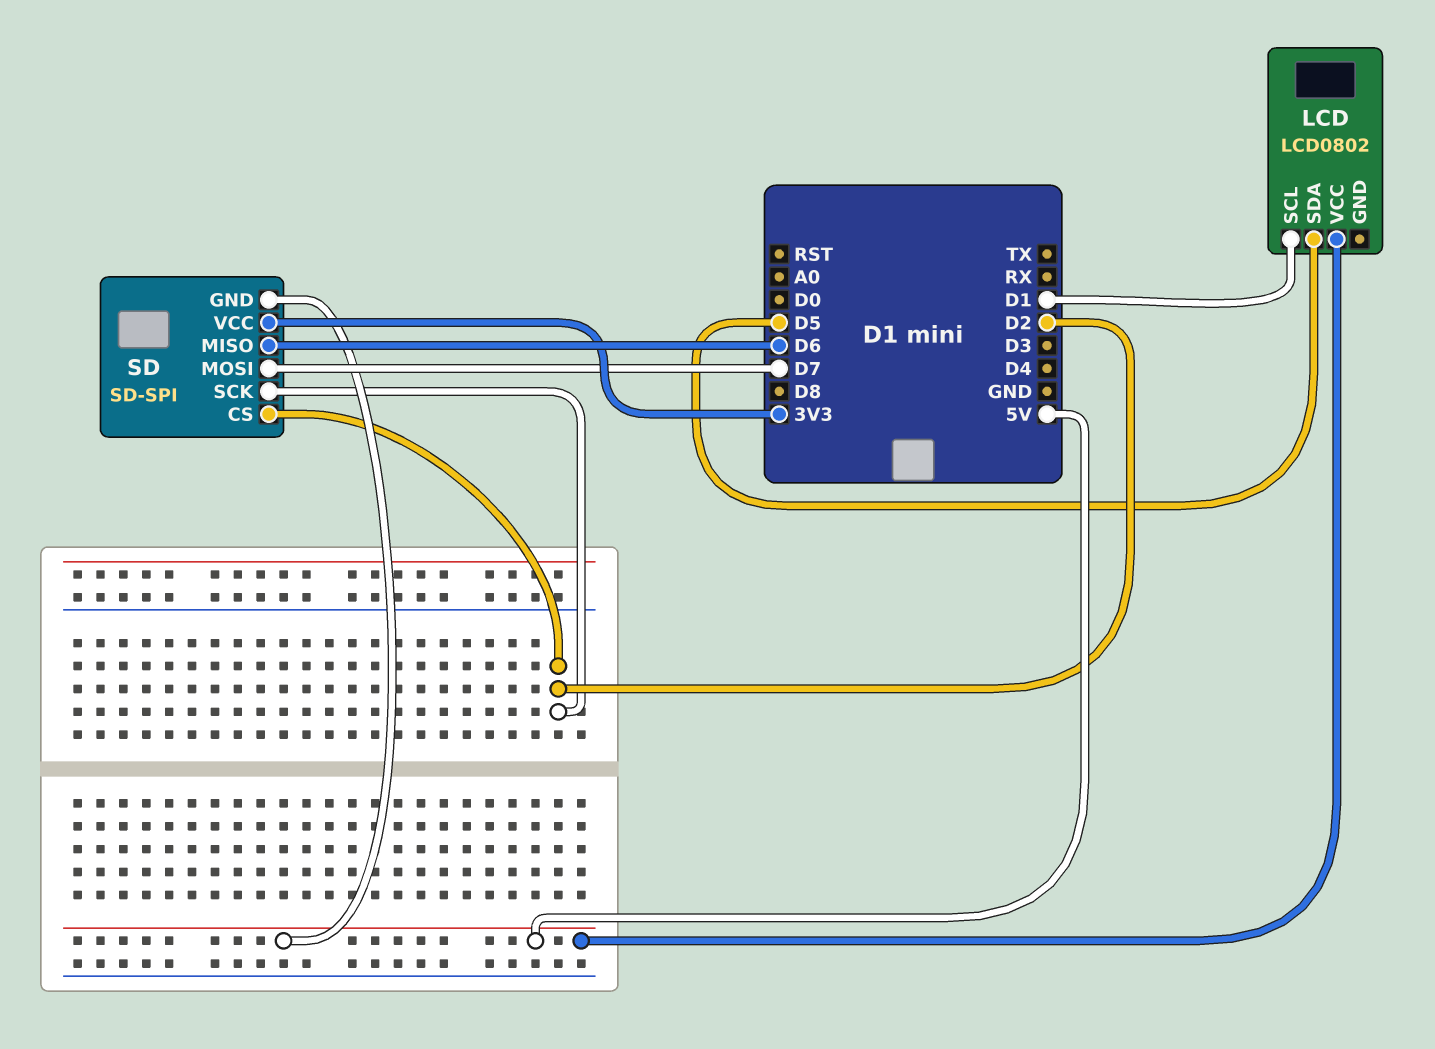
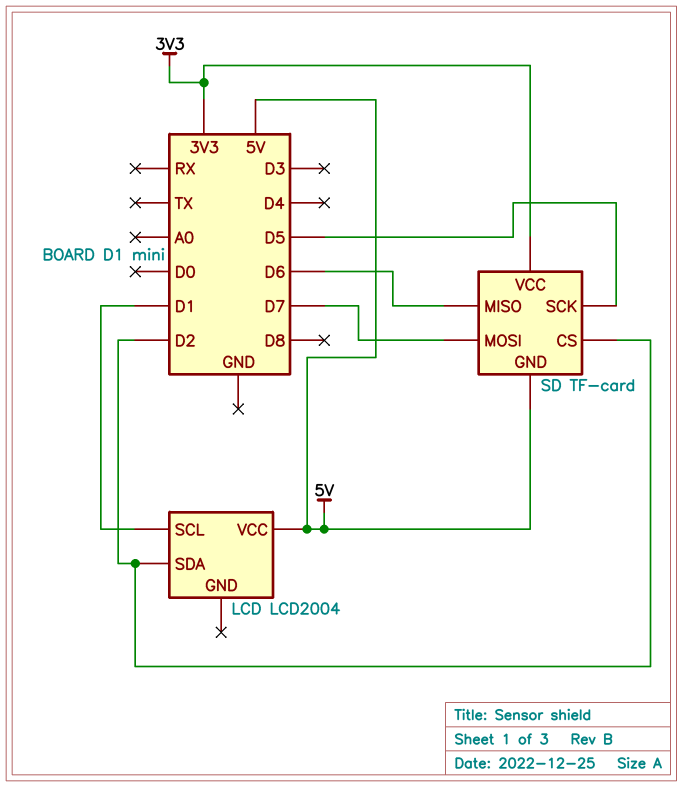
LCD: LCD0802 -> LCD2004
LCD pin SDA: D5 -> D2
SD: SD-SPI -> TF-card
SD pin SCK: D2 -> D5

